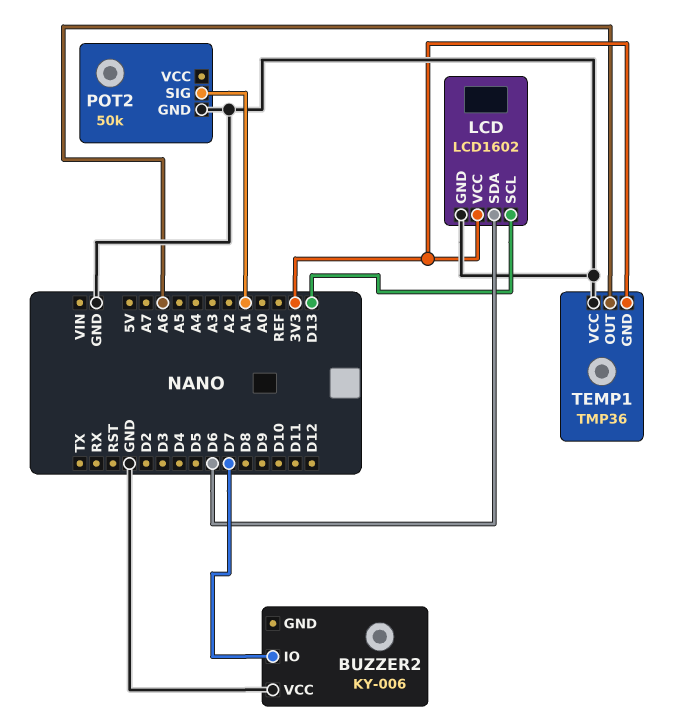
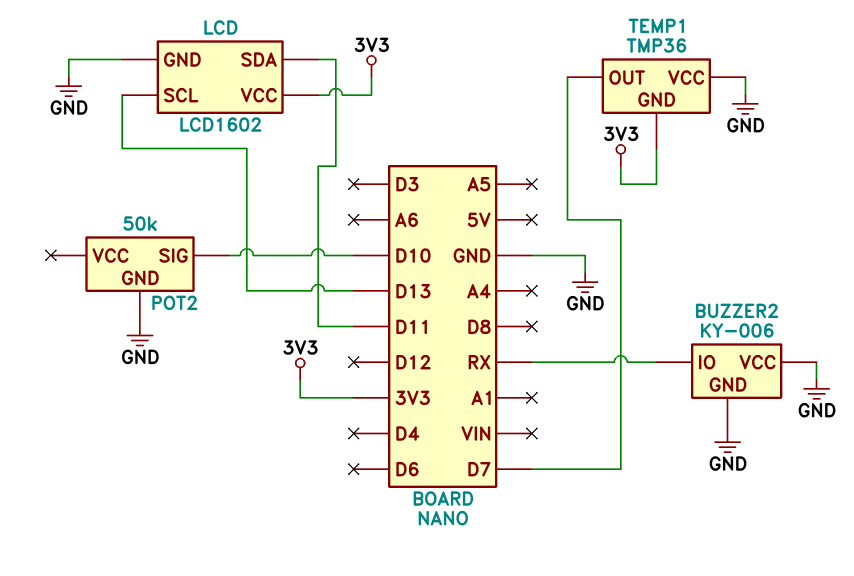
BUZZER2 pin GND: none -> GND
BUZZER2 pin IO: D7 -> RX
LCD pin SDA: D6 -> D11
POT2 pin SIG: A1 -> D10
TEMP1 pin OUT: A6 -> D7

